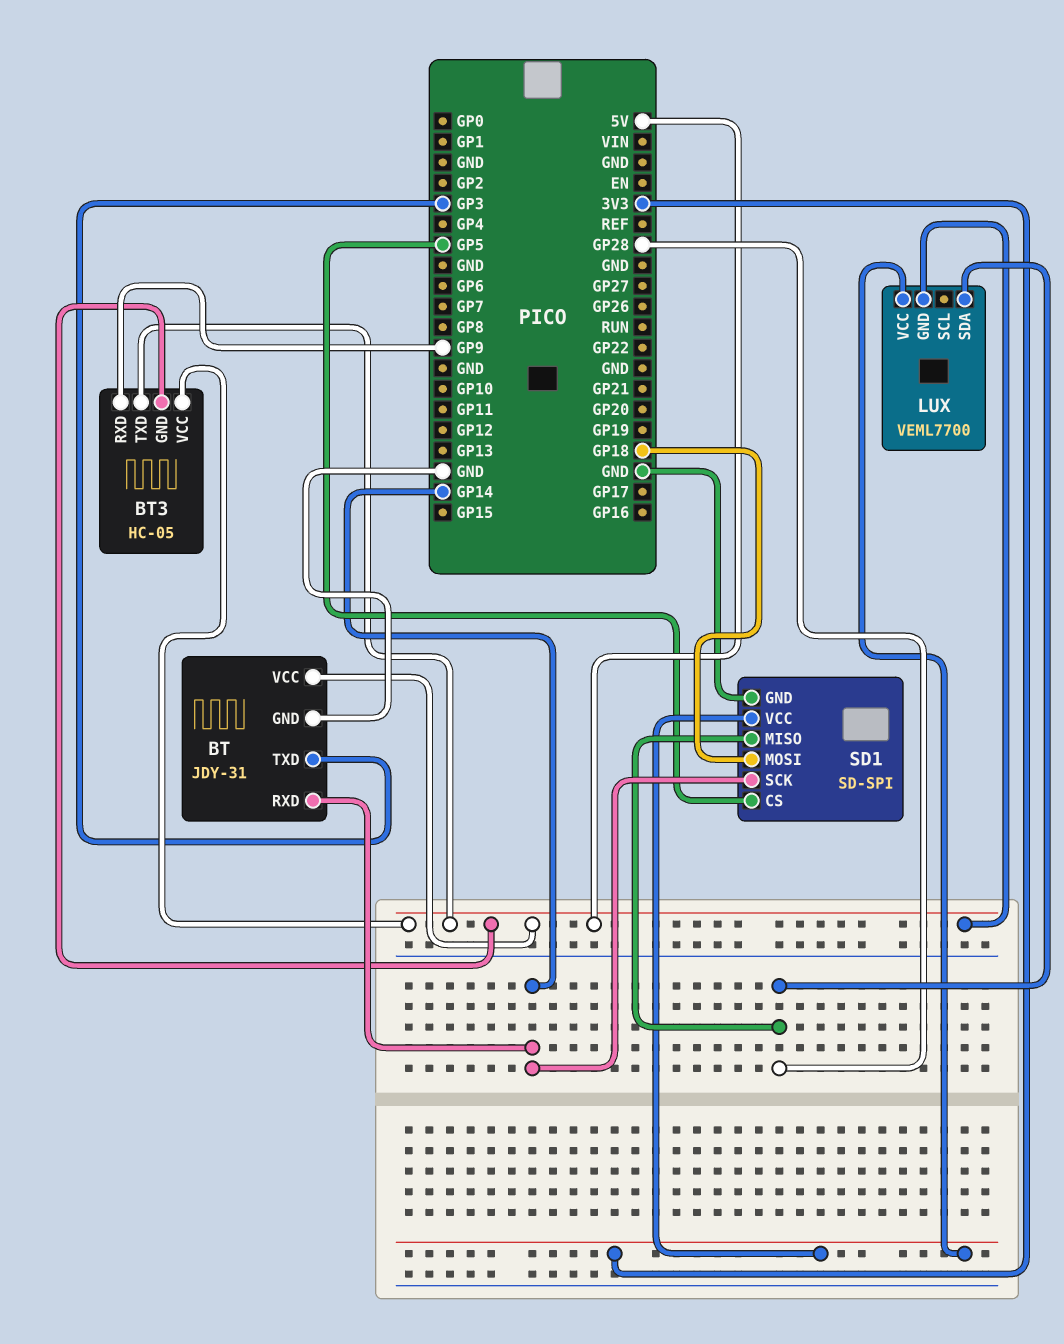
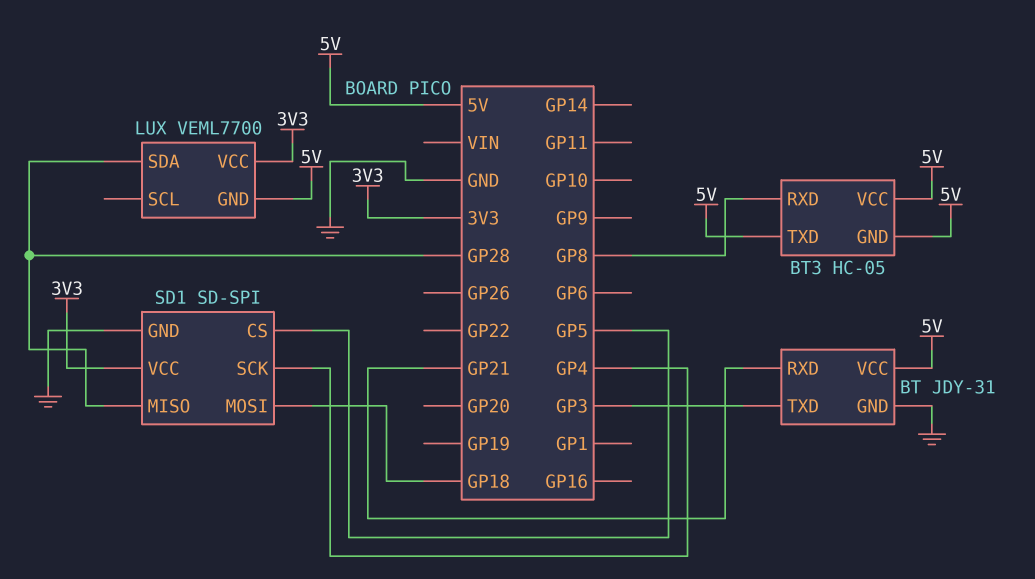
BT pin RXD: GP14 -> GP21
BT3 pin RXD: GP9 -> GP8
SD1 pin SCK: GP14 -> GP4

